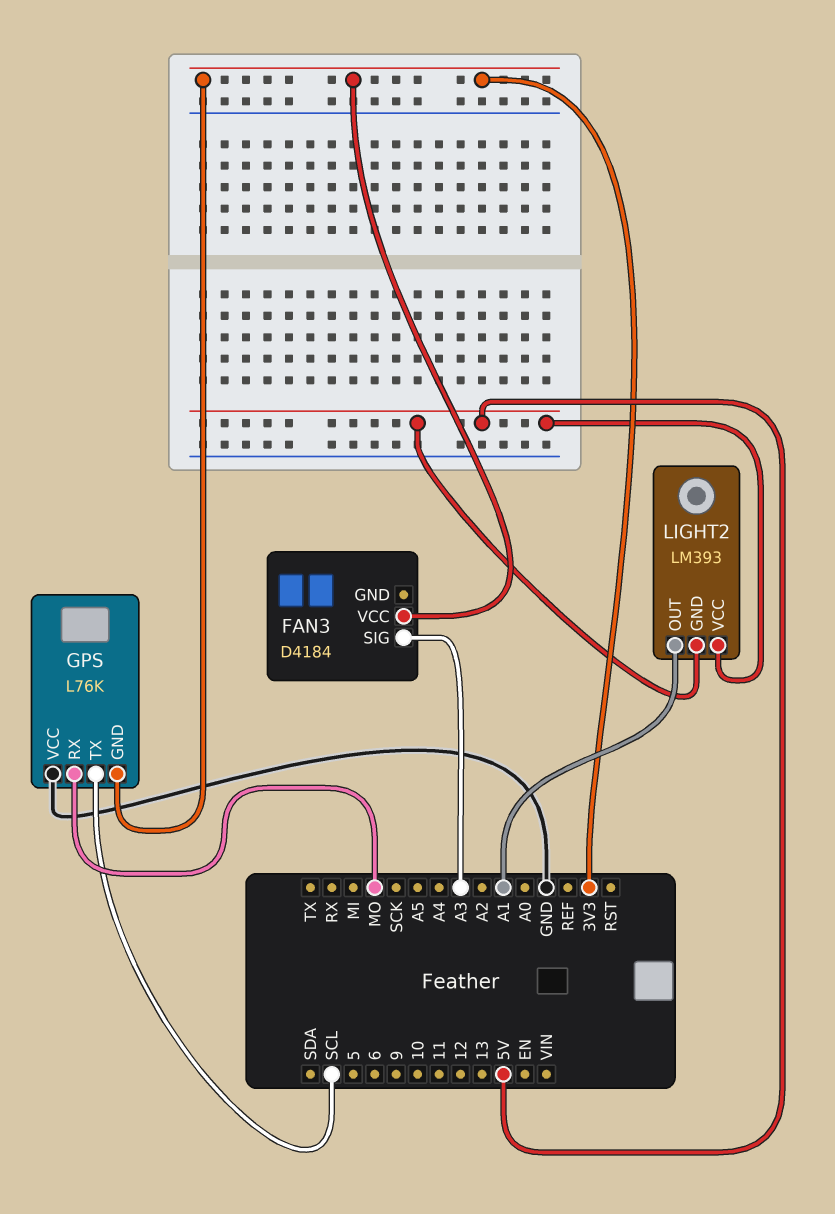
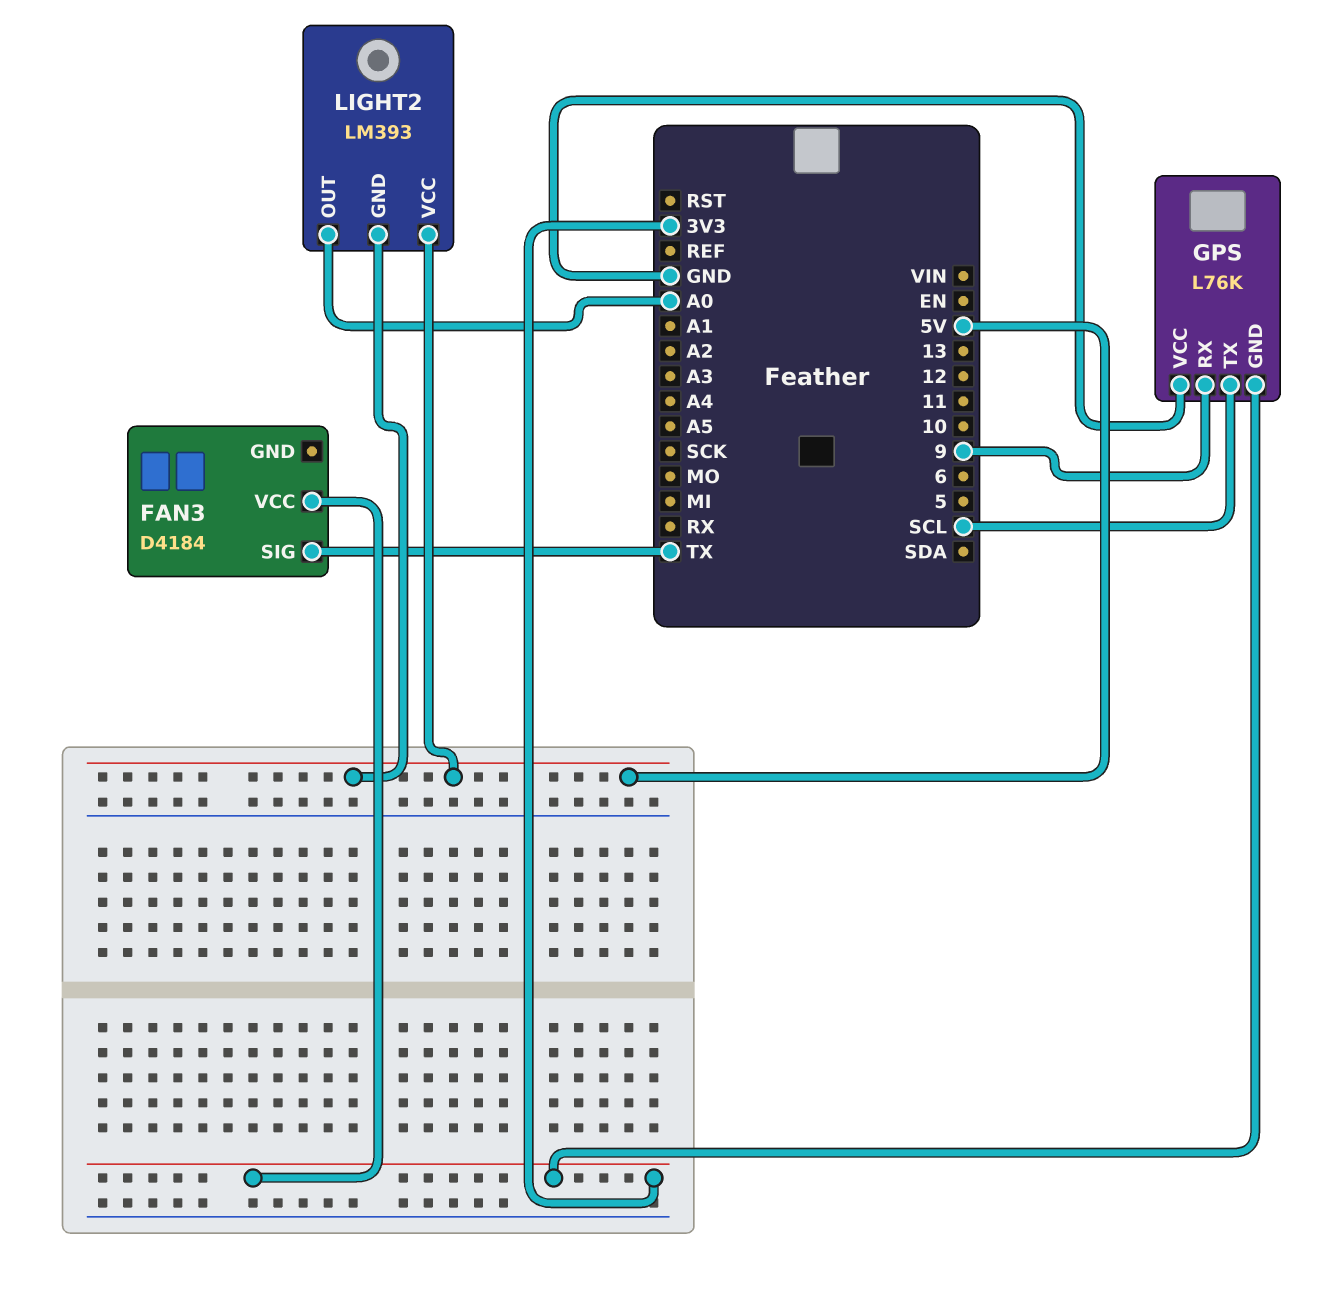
FAN3 pin SIG: A3 -> TX
GPS pin RX: MO -> 9
LIGHT2 pin OUT: A1 -> A0

